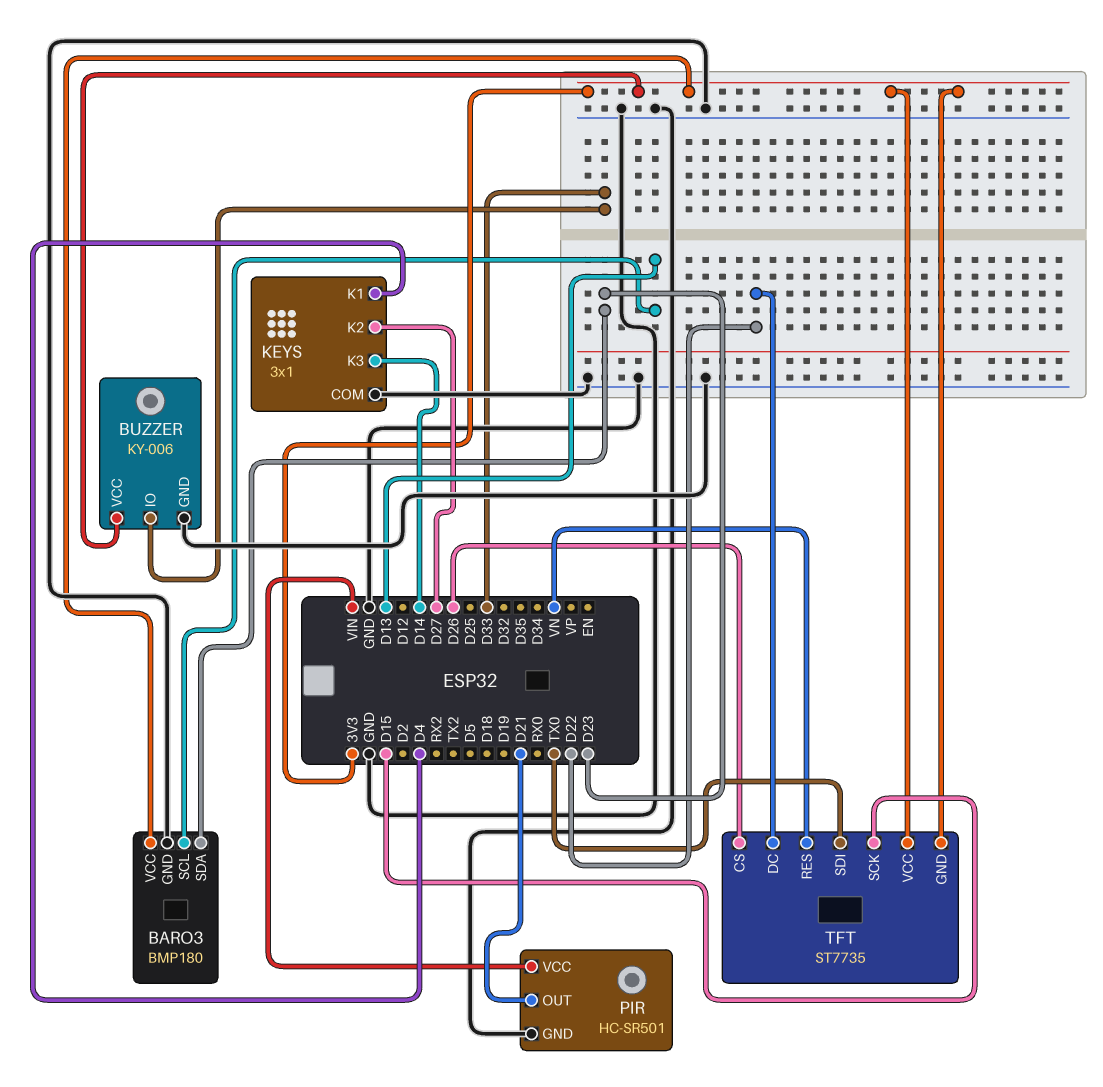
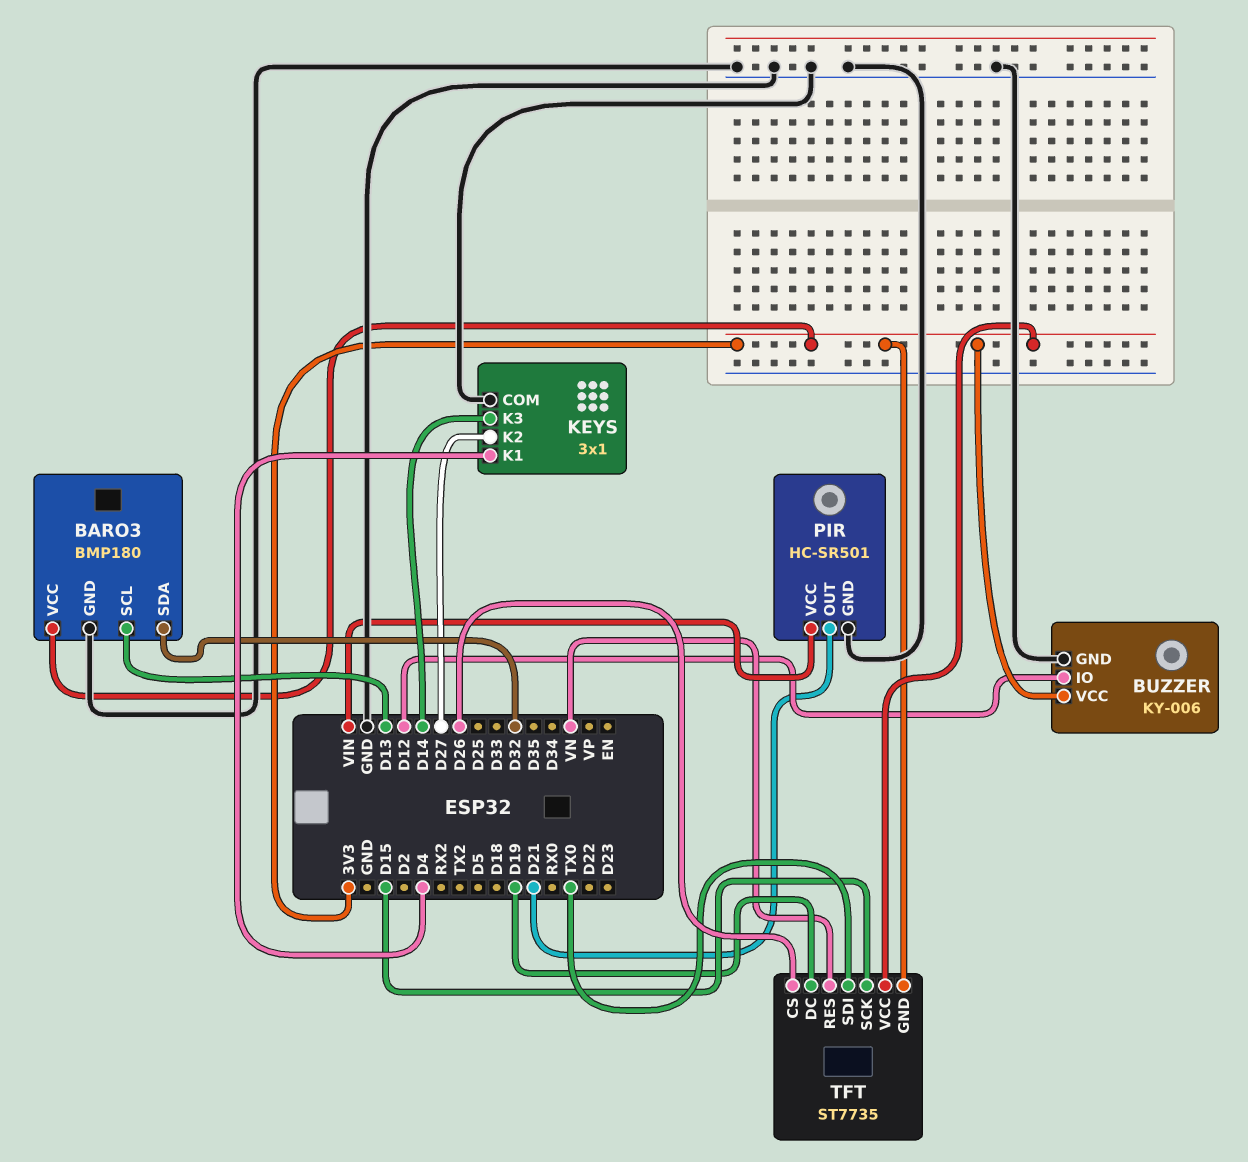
BARO3 pin SDA: D23 -> D32
BUZZER pin IO: D33 -> D12
TFT pin DC: D22 -> D19

